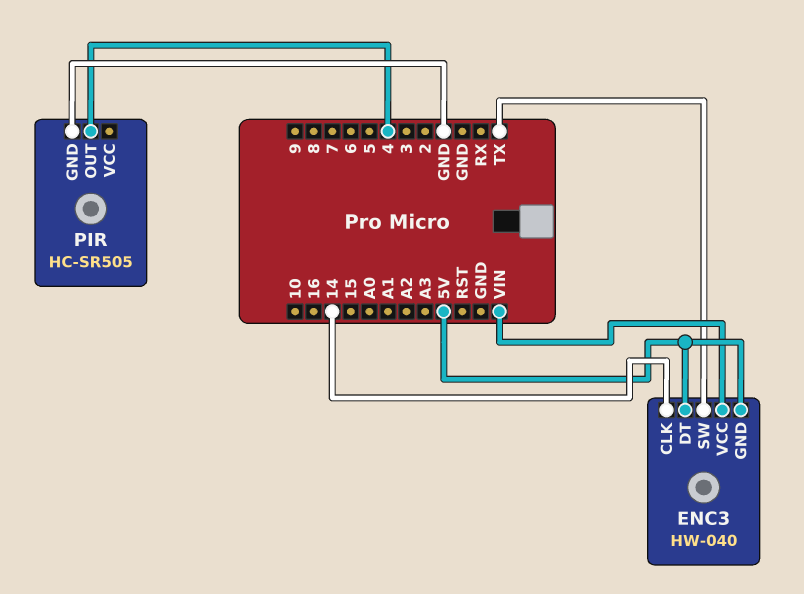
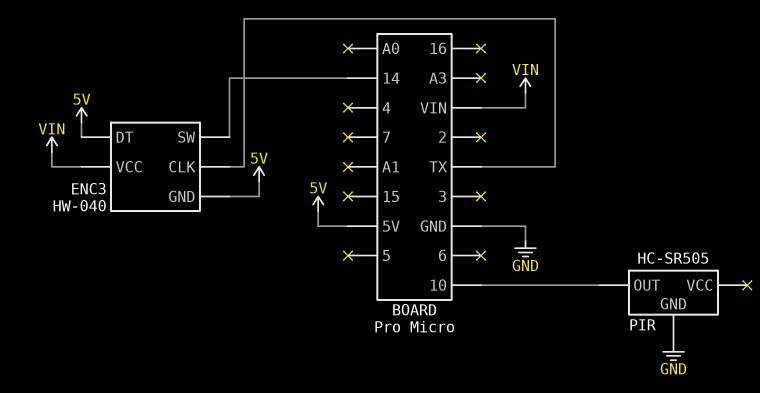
ENC3 pin CLK: 14 -> TX
ENC3 pin SW: TX -> 14
PIR pin OUT: 4 -> 10

